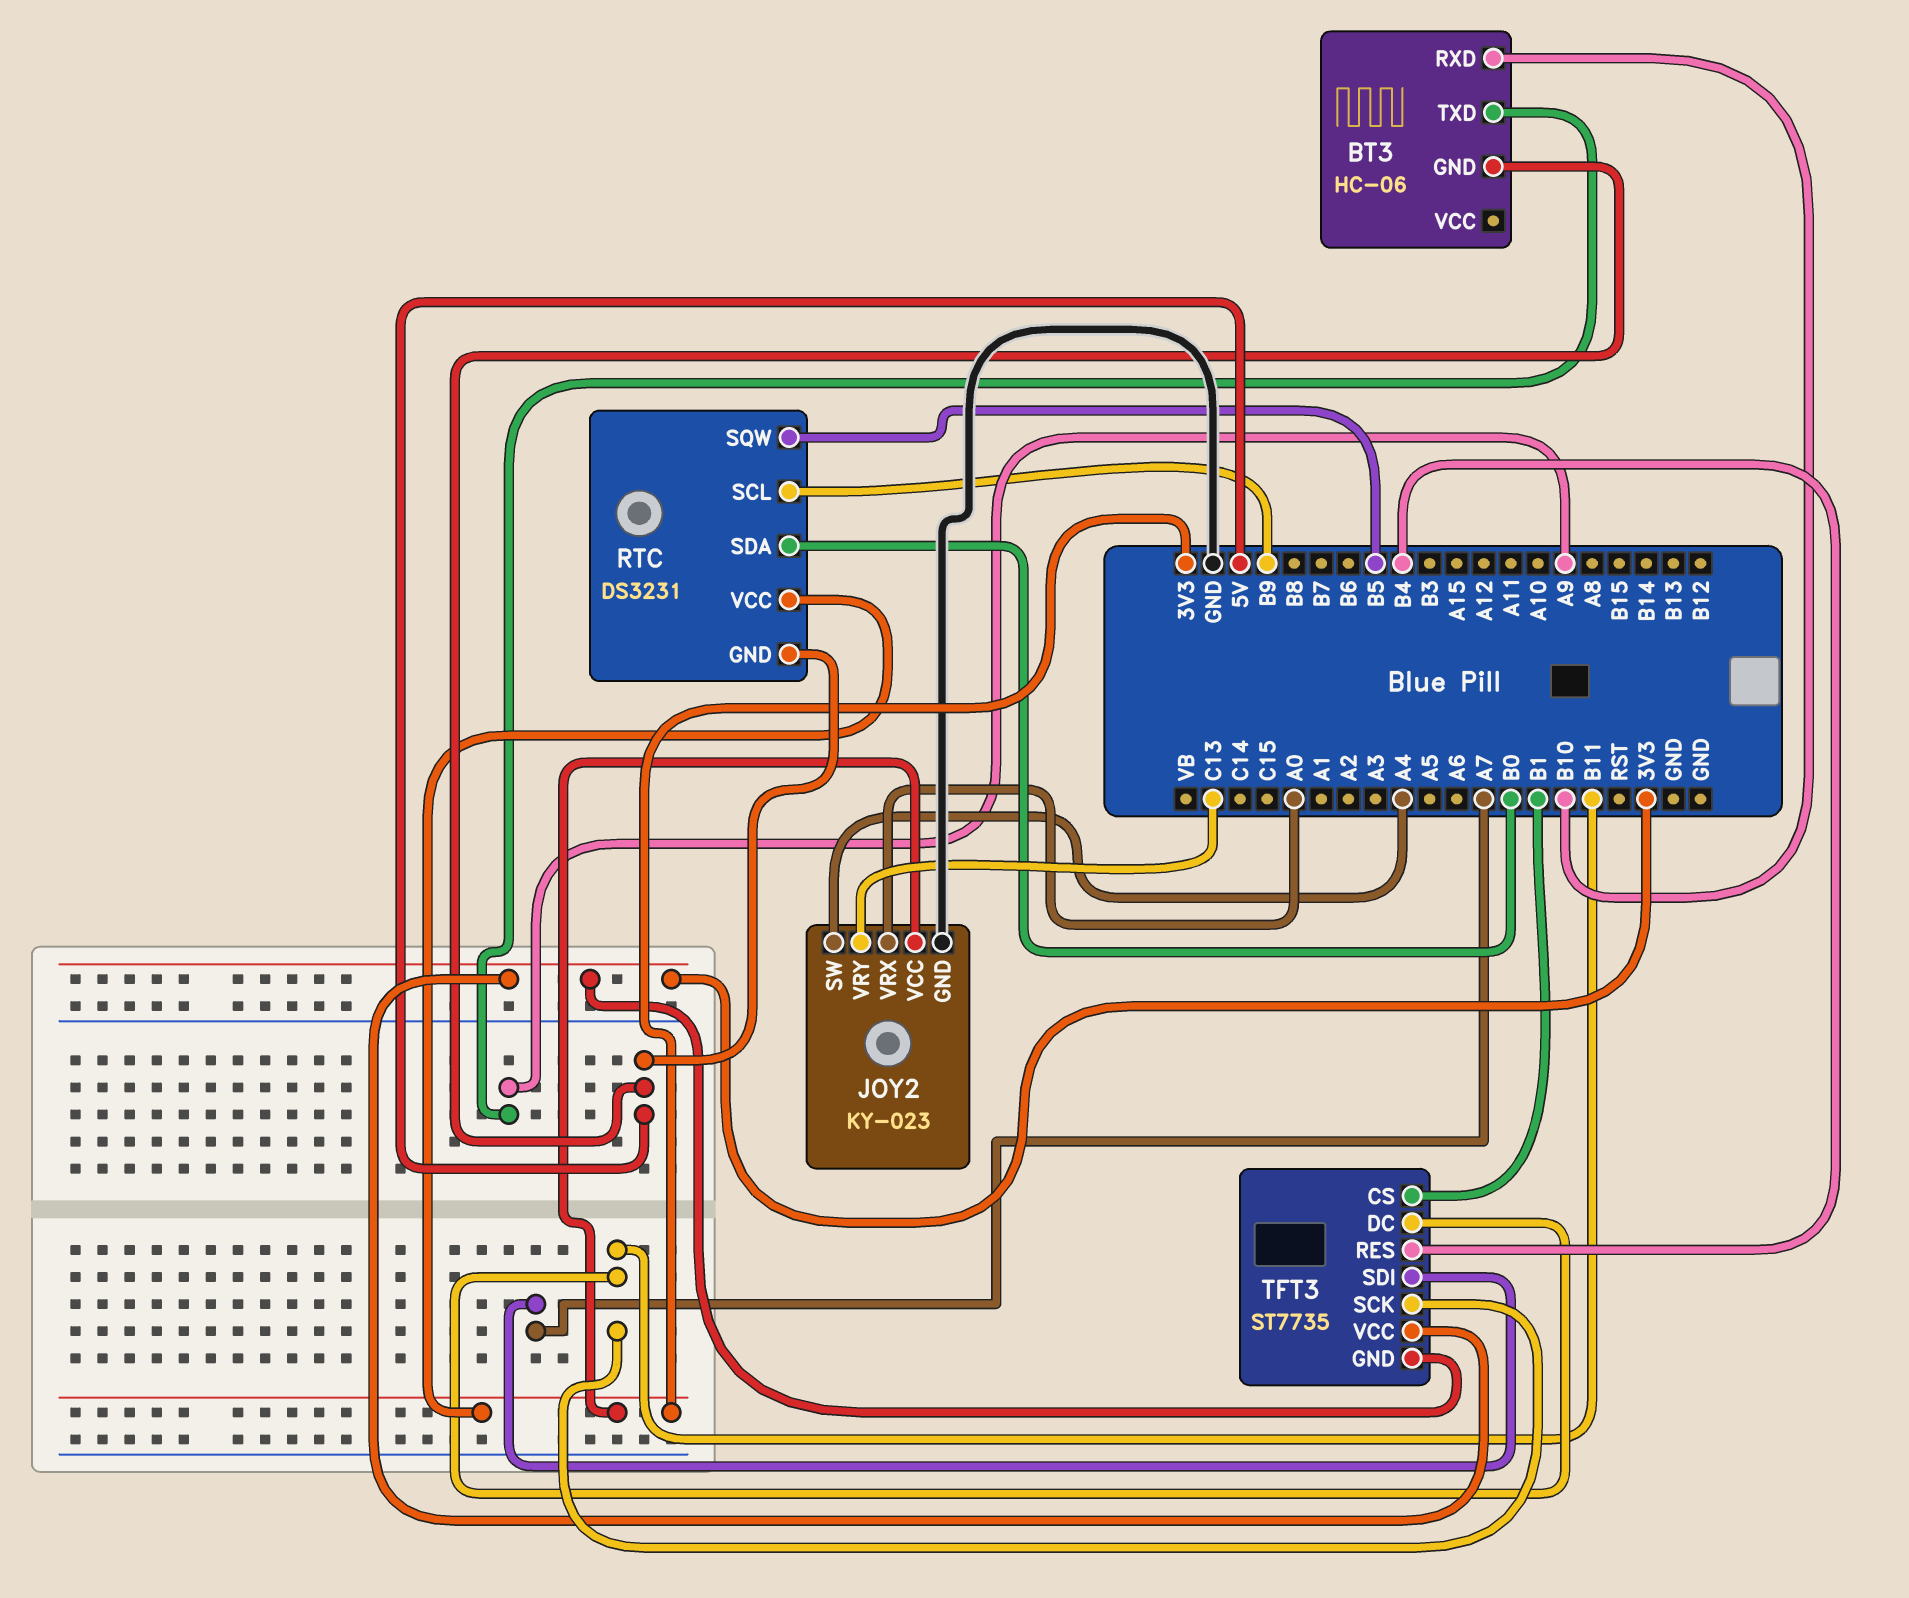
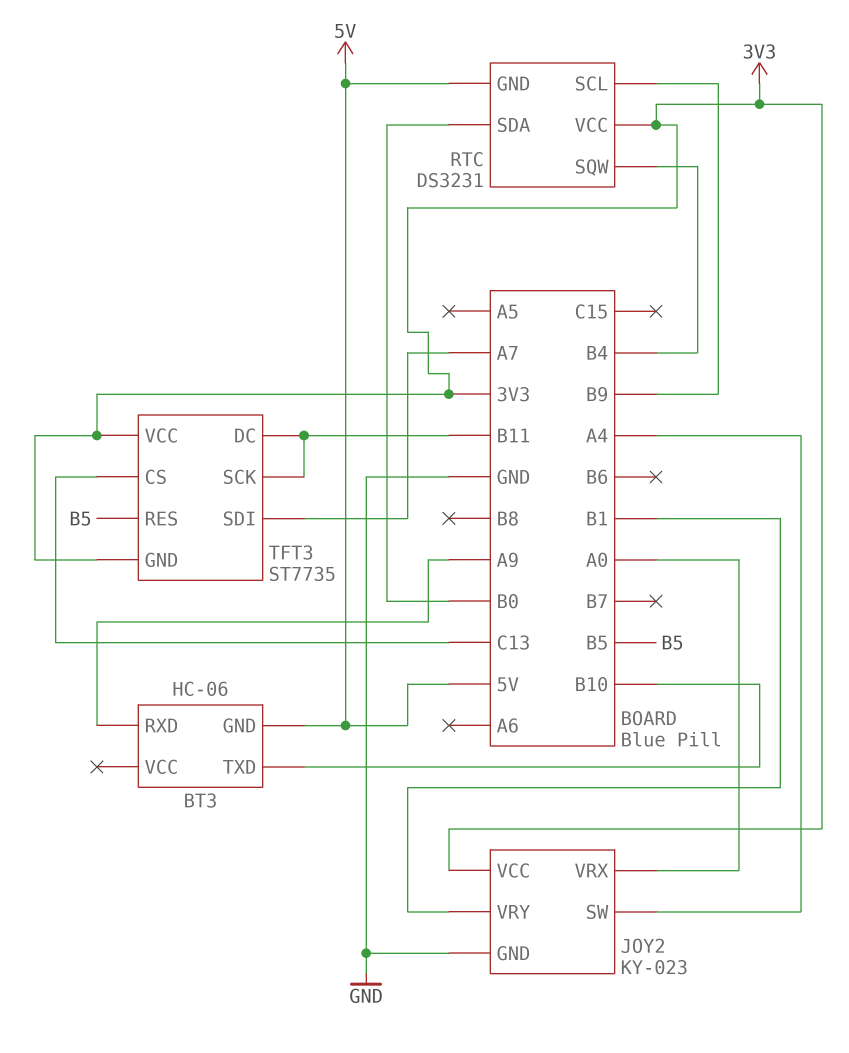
BT3 pin RXD: B10 -> A9
BT3 pin TXD: A9 -> B10
JOY2 pin VRY: C13 -> B1
RTC pin SQW: B5 -> B4
TFT3 pin CS: B1 -> C13
TFT3 pin RES: B4 -> B5

